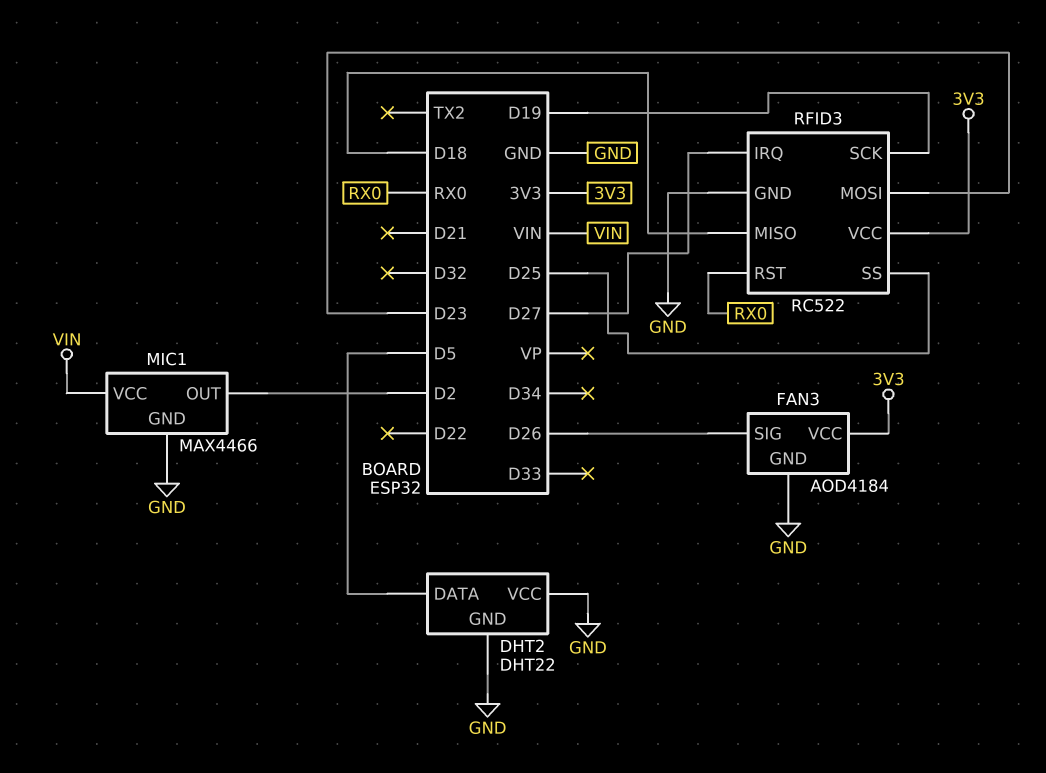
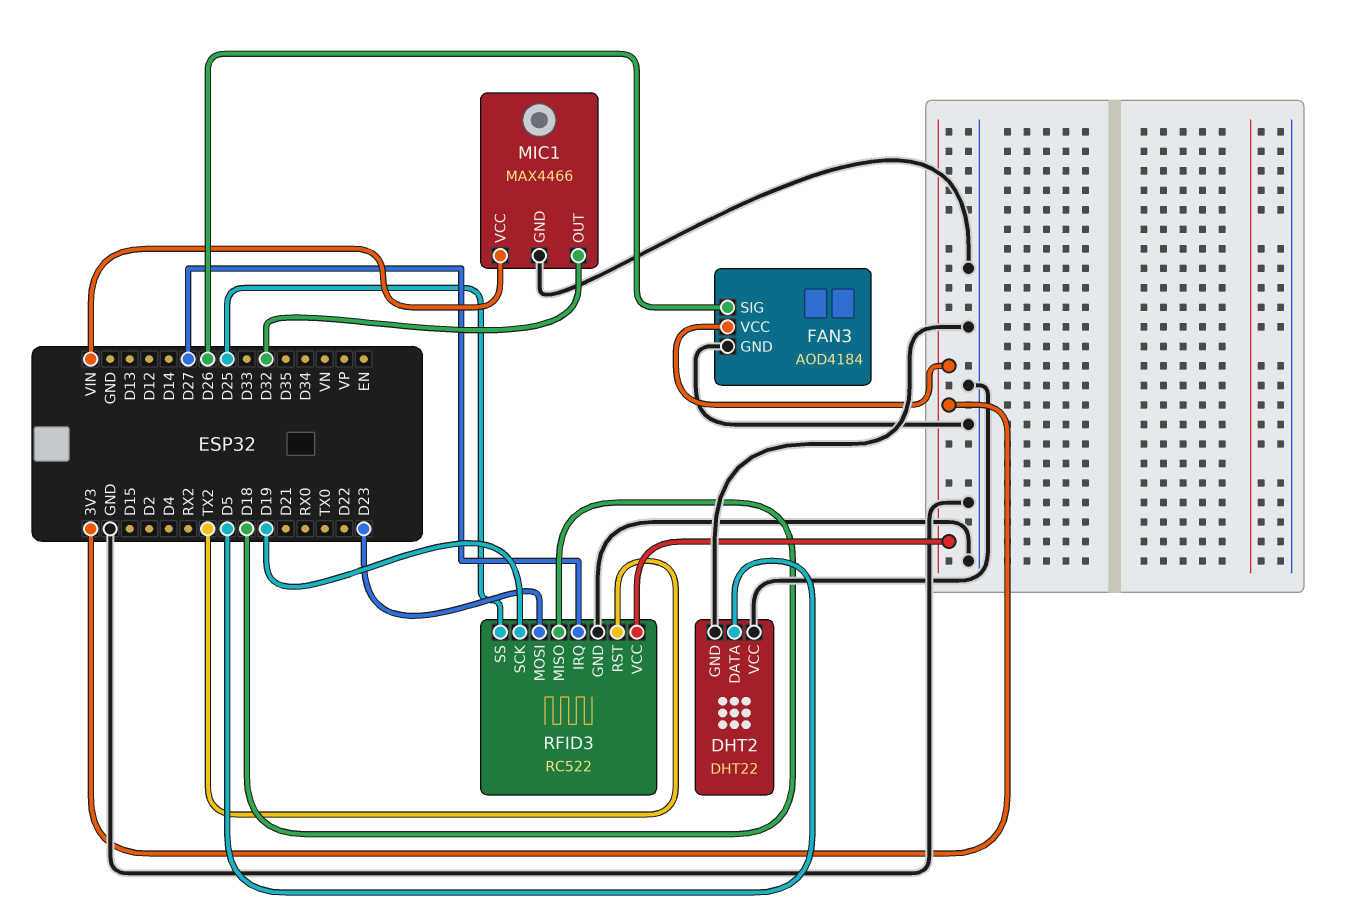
MIC1 pin OUT: D2 -> D32
RFID3 pin RST: RX0 -> TX2

